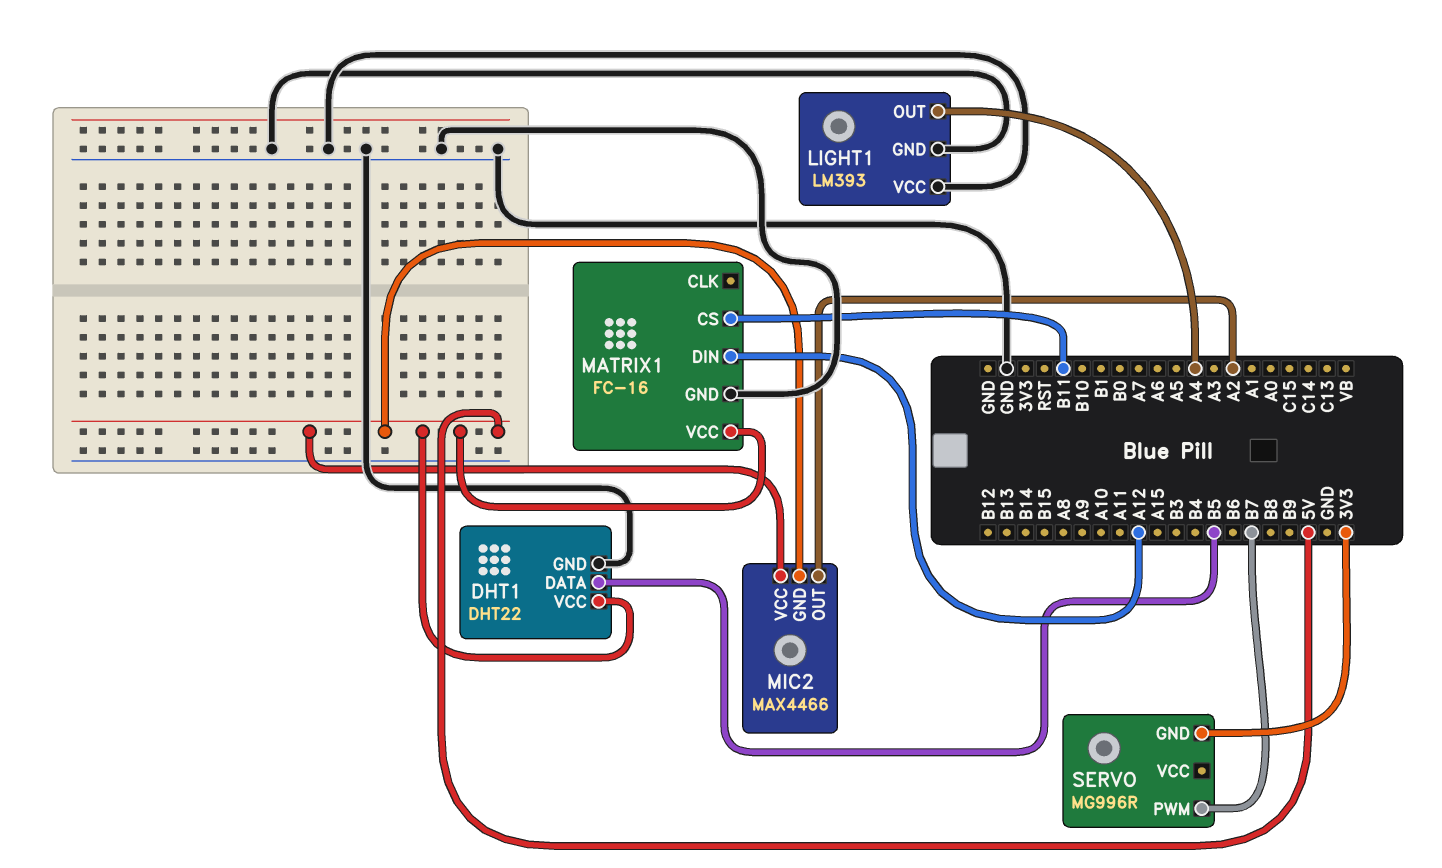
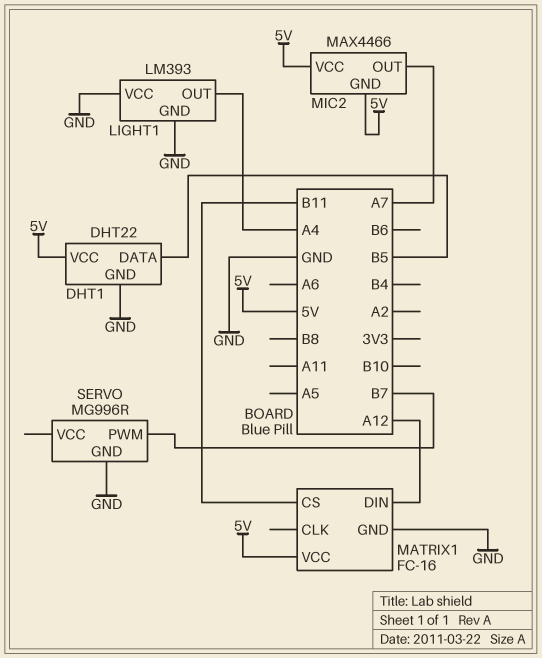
MIC2 pin OUT: A2 -> A7
SERVO pin GND: 3V3 -> GND

